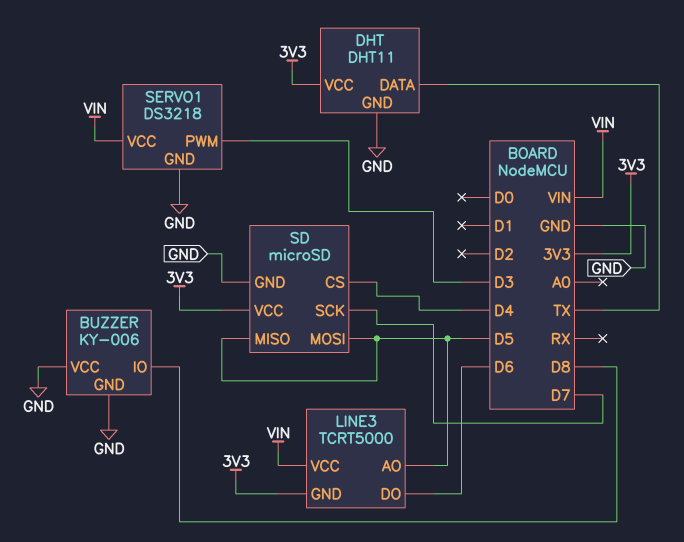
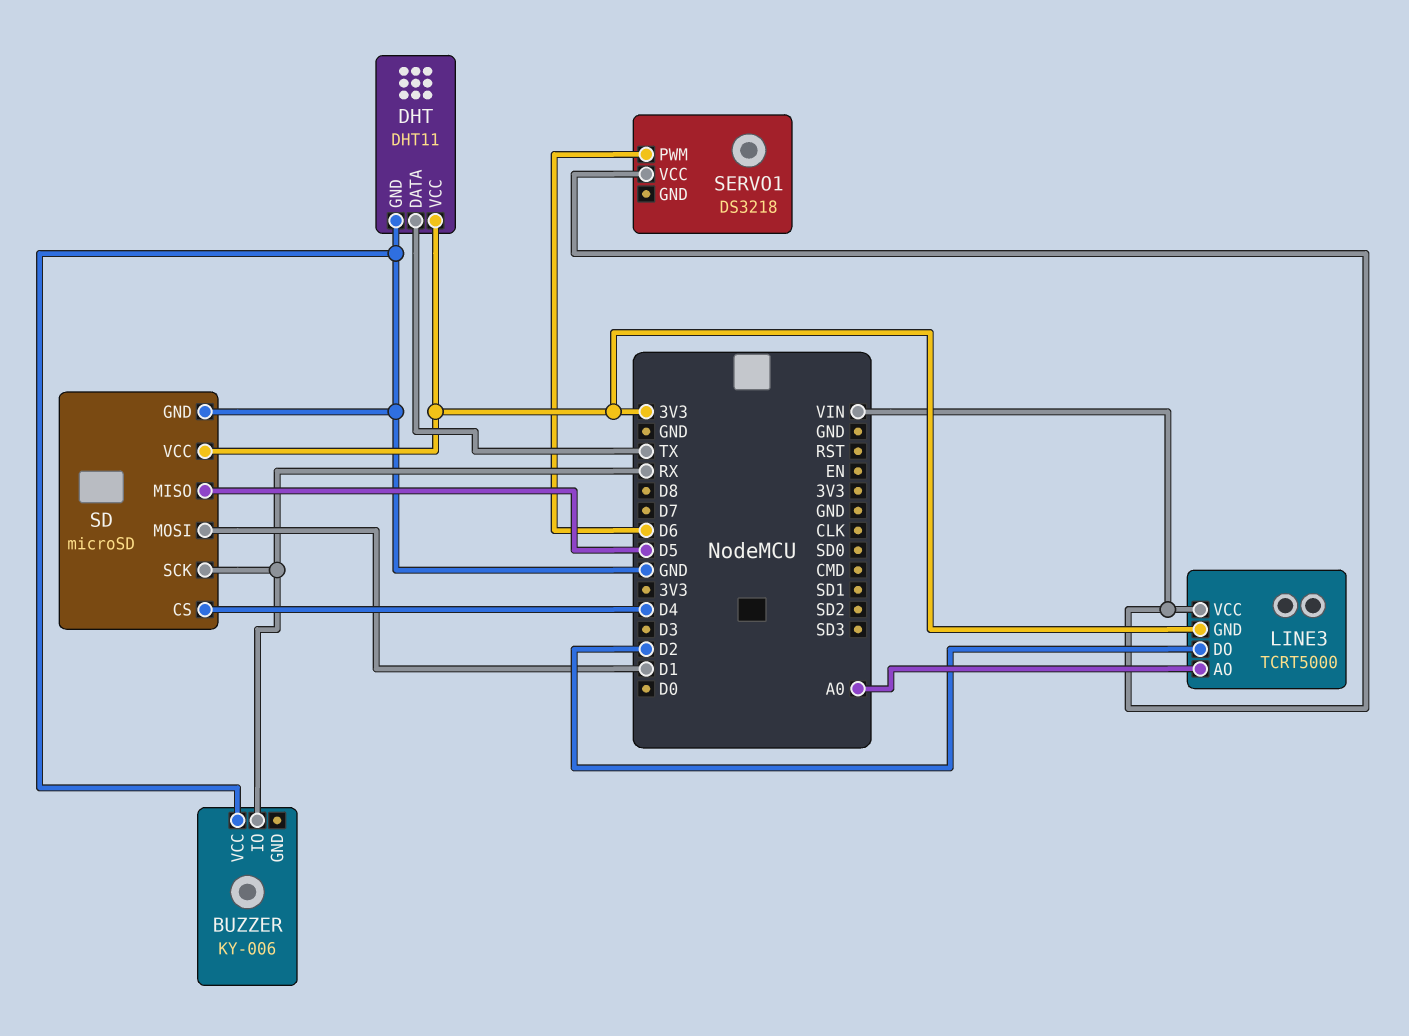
BUZZER pin GND: GND -> none
BUZZER pin IO: D8 -> RX
LINE3 pin AO: D5 -> A0
LINE3 pin DO: D6 -> D2
SD pin MOSI: D5 -> D1
SD pin SCK: D7 -> RX
SERVO1 pin GND: GND -> none
SERVO1 pin PWM: D3 -> D6

